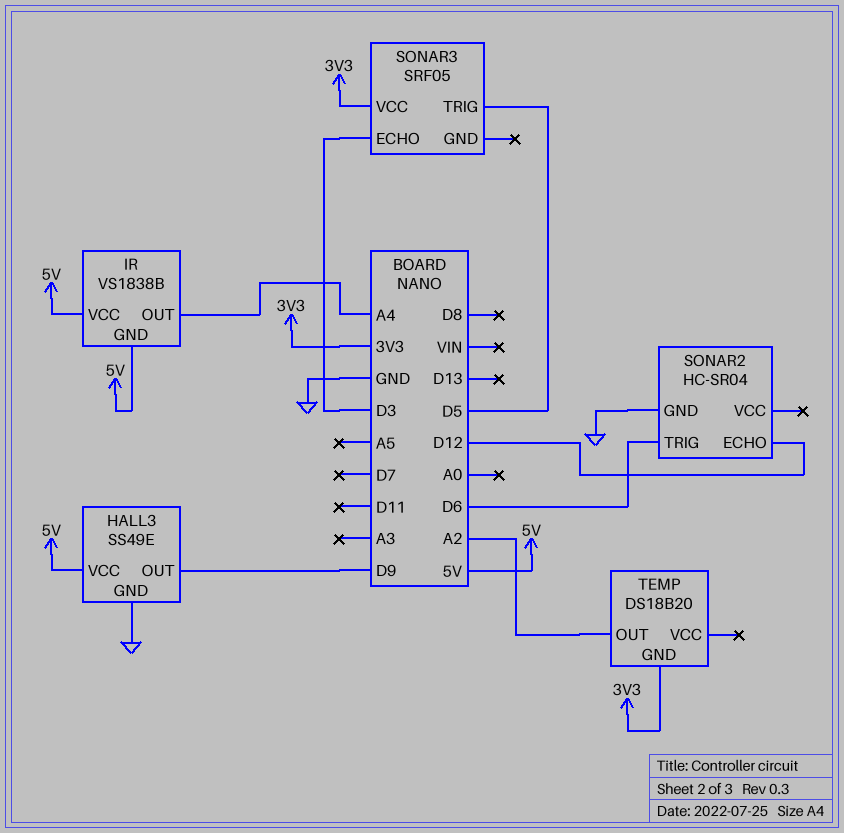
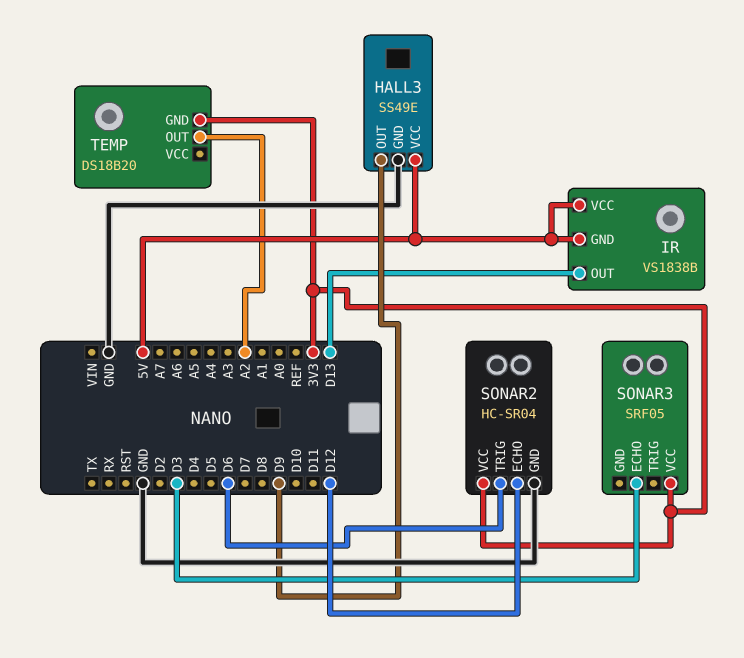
IR pin OUT: A4 -> D13
SONAR2 pin VCC: none -> 3V3
SONAR3 pin TRIG: D5 -> none

